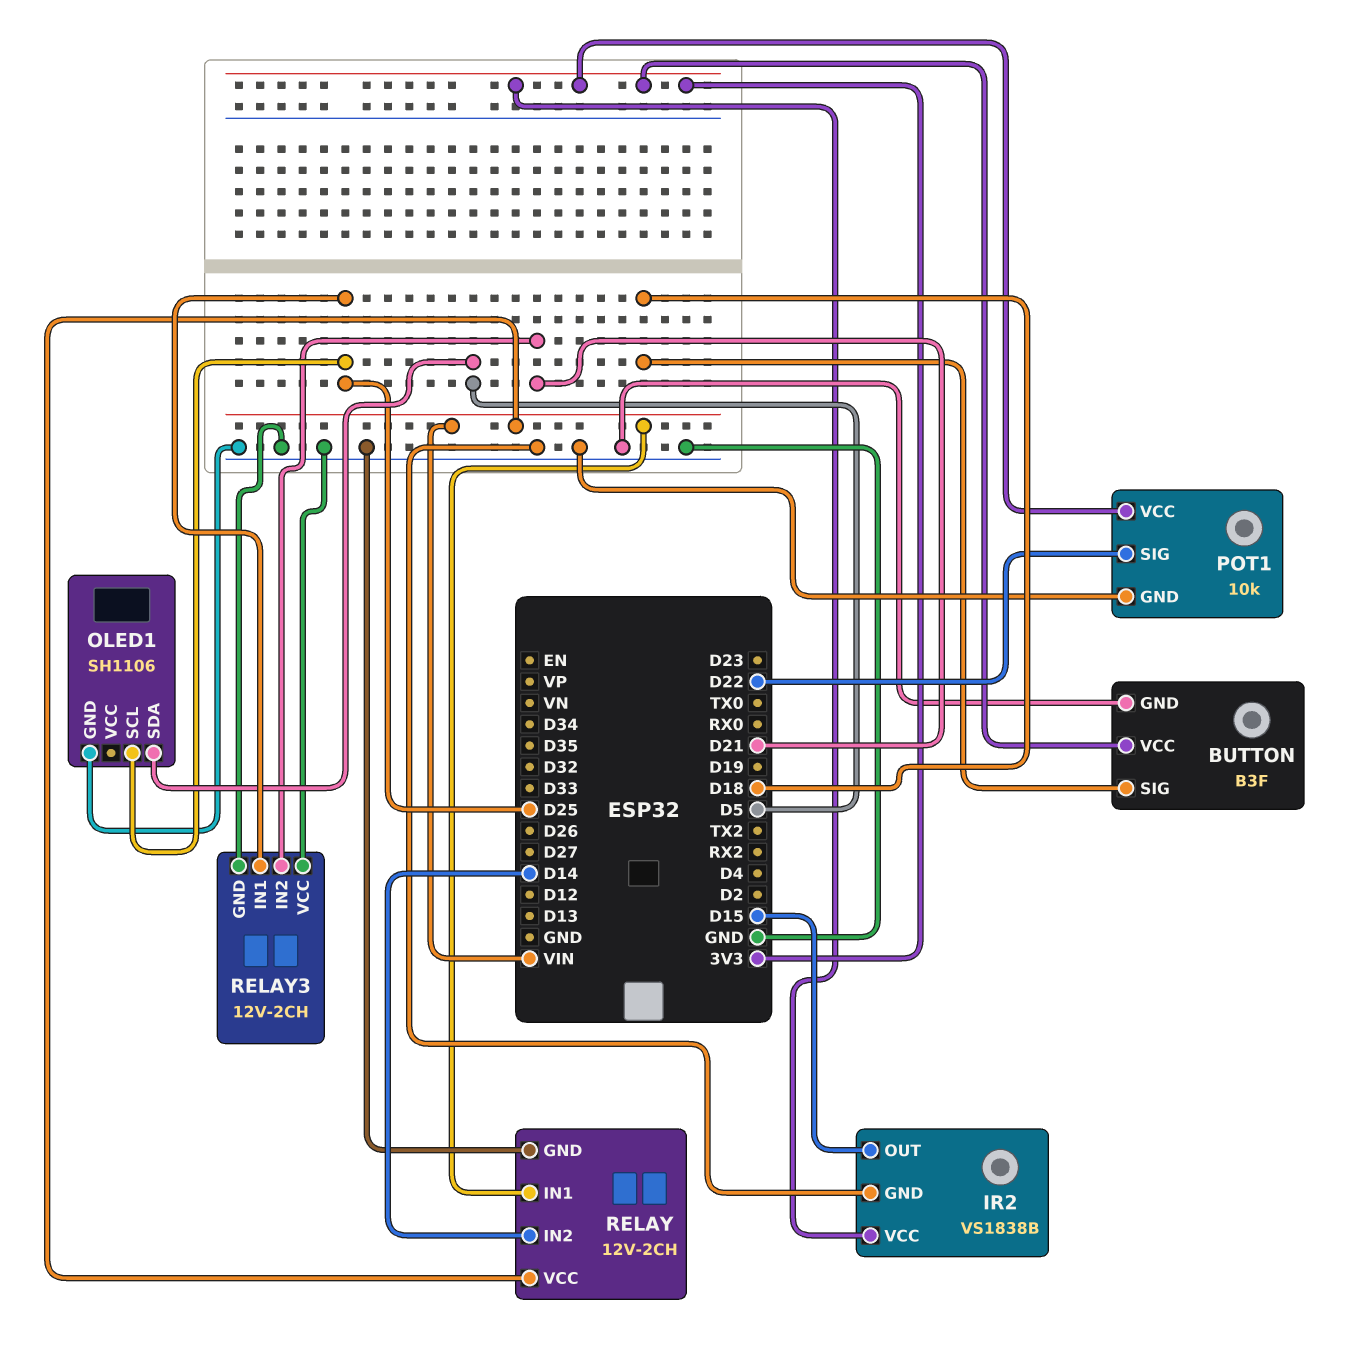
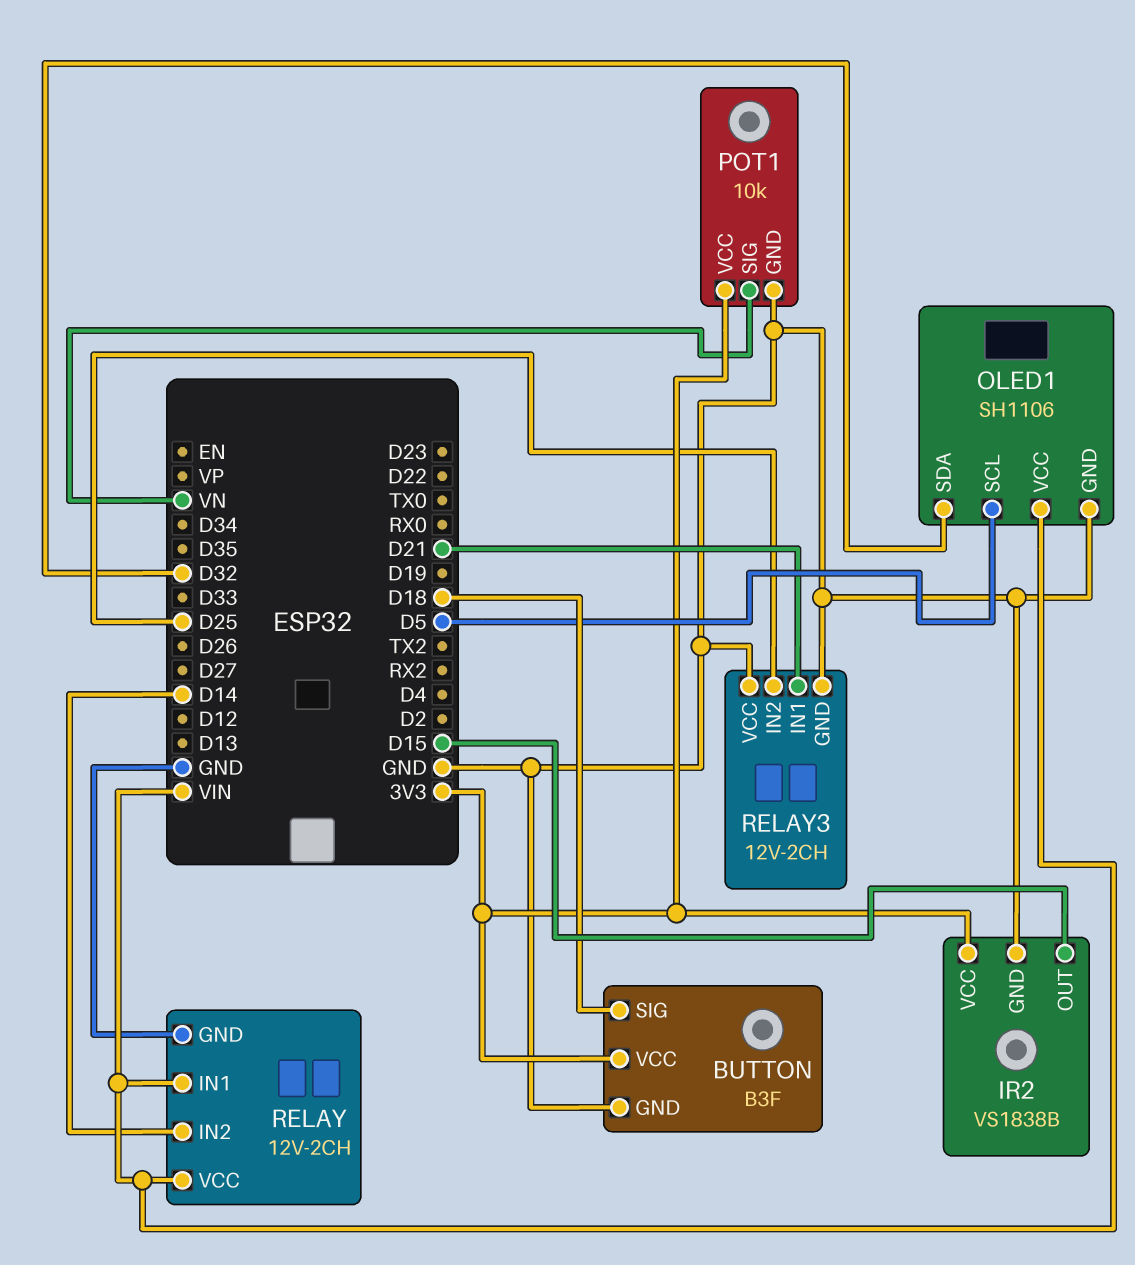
OLED1 pin SCL: D25 -> D5
OLED1 pin SDA: D5 -> D32
OLED1 pin VCC: none -> VIN
POT1 pin SIG: D22 -> VN
RELAY3 pin IN1: D25 -> D21
RELAY3 pin IN2: D21 -> D25

